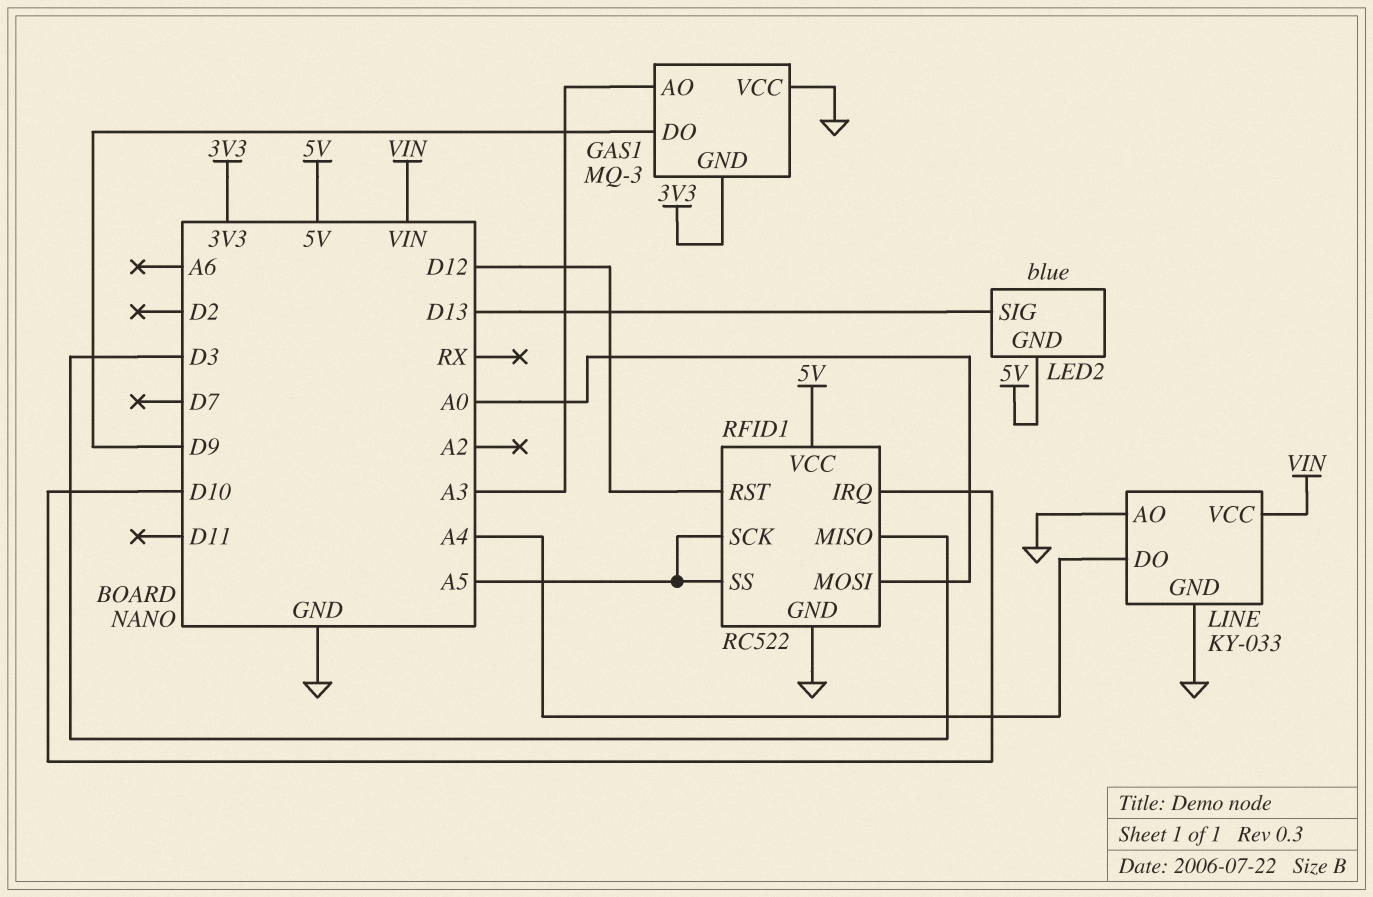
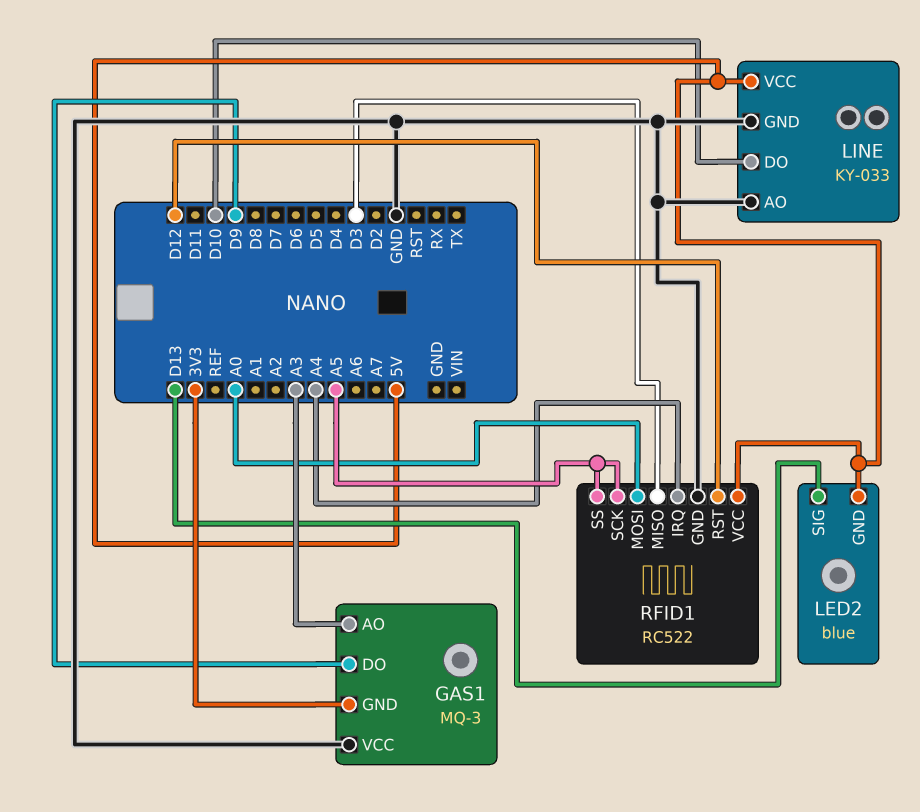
LINE pin DO: A4 -> D10
LINE pin VCC: VIN -> 5V
RFID1 pin IRQ: D10 -> A4

